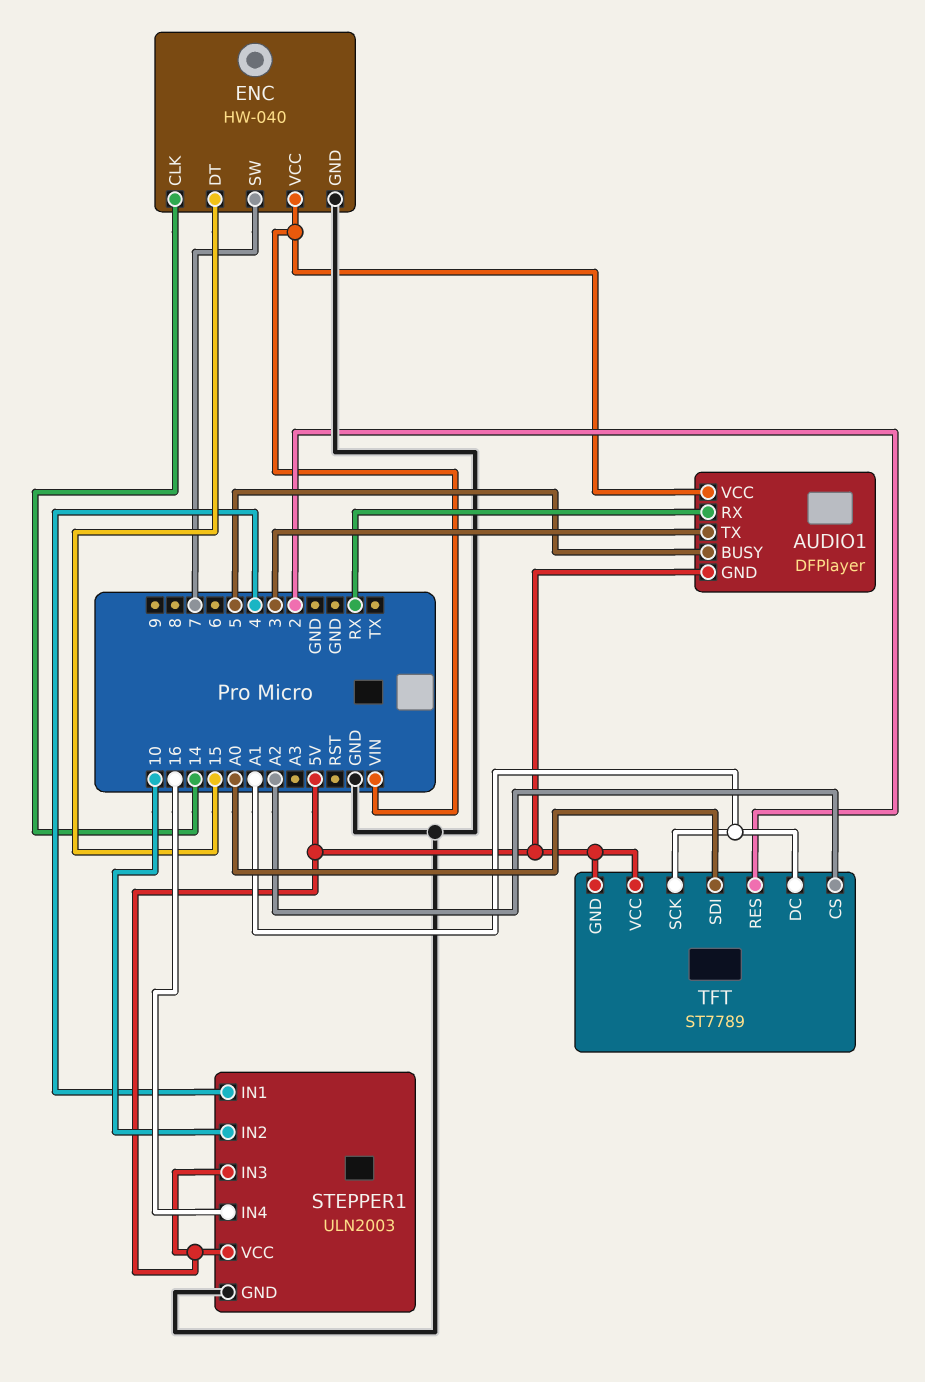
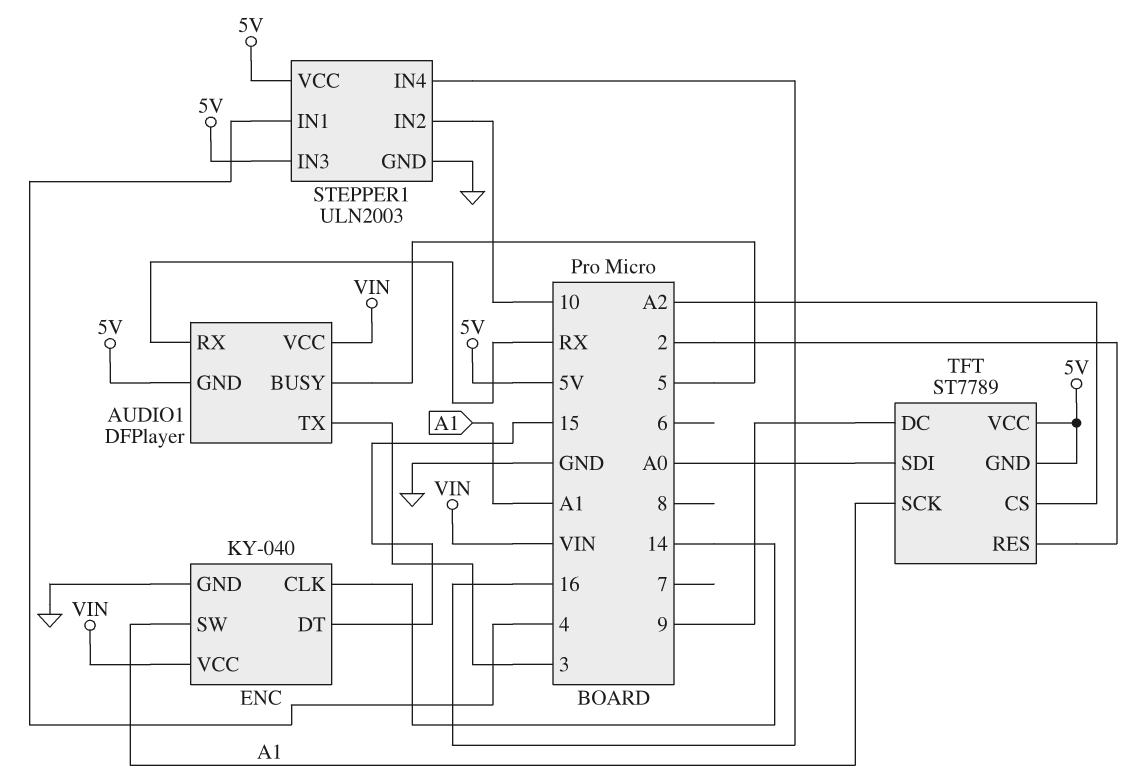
ENC: HW-040 -> KY-040
ENC pin SW: 7 -> A1
TFT pin DC: A1 -> 9

